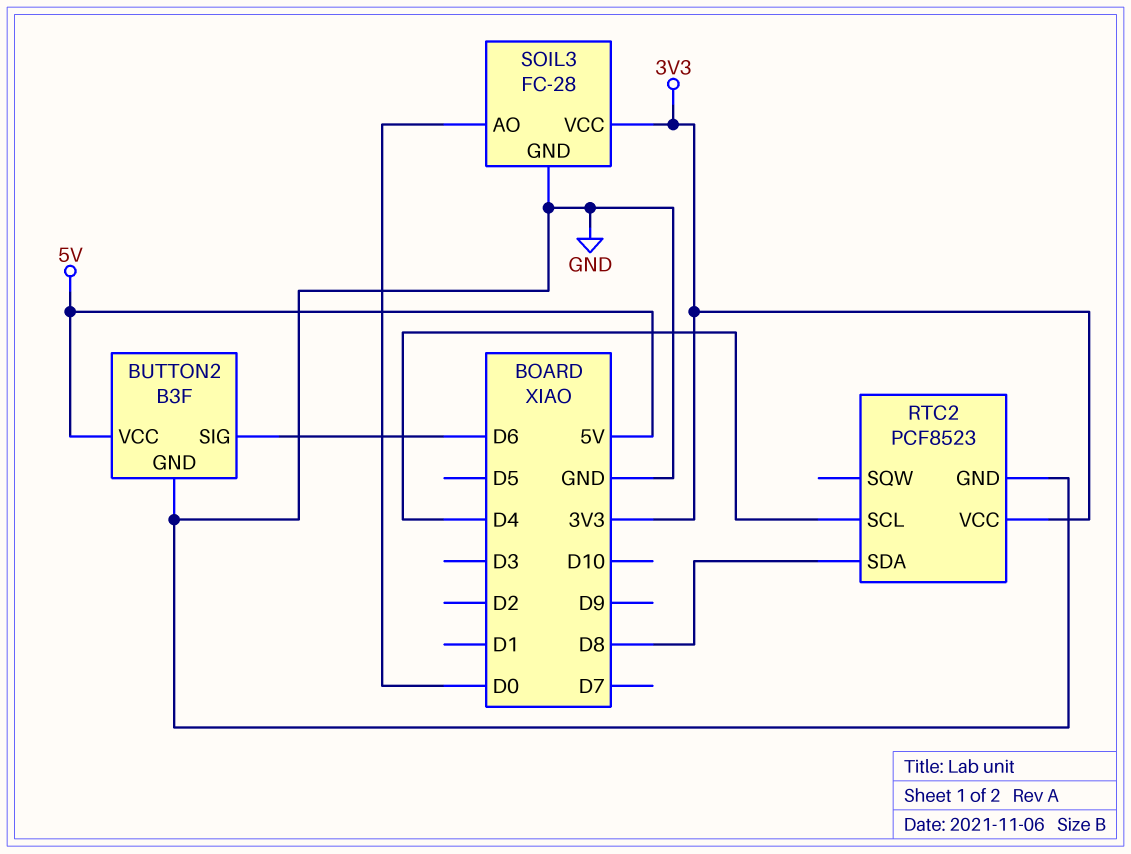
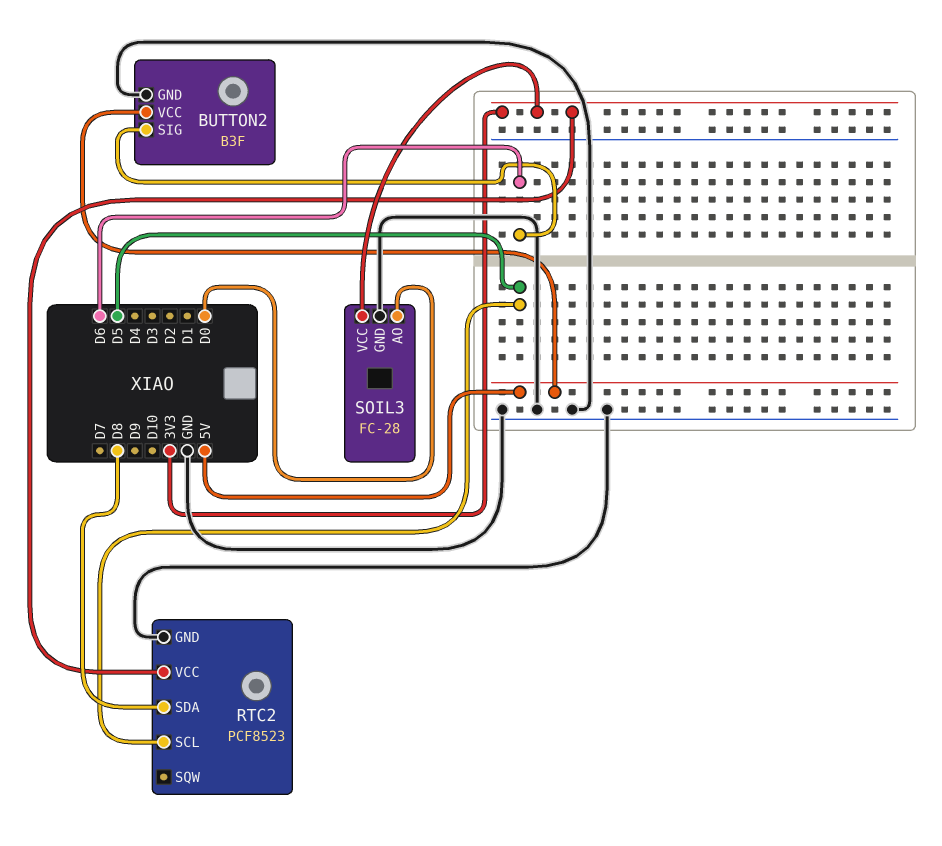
RTC2 pin SCL: D4 -> D5

